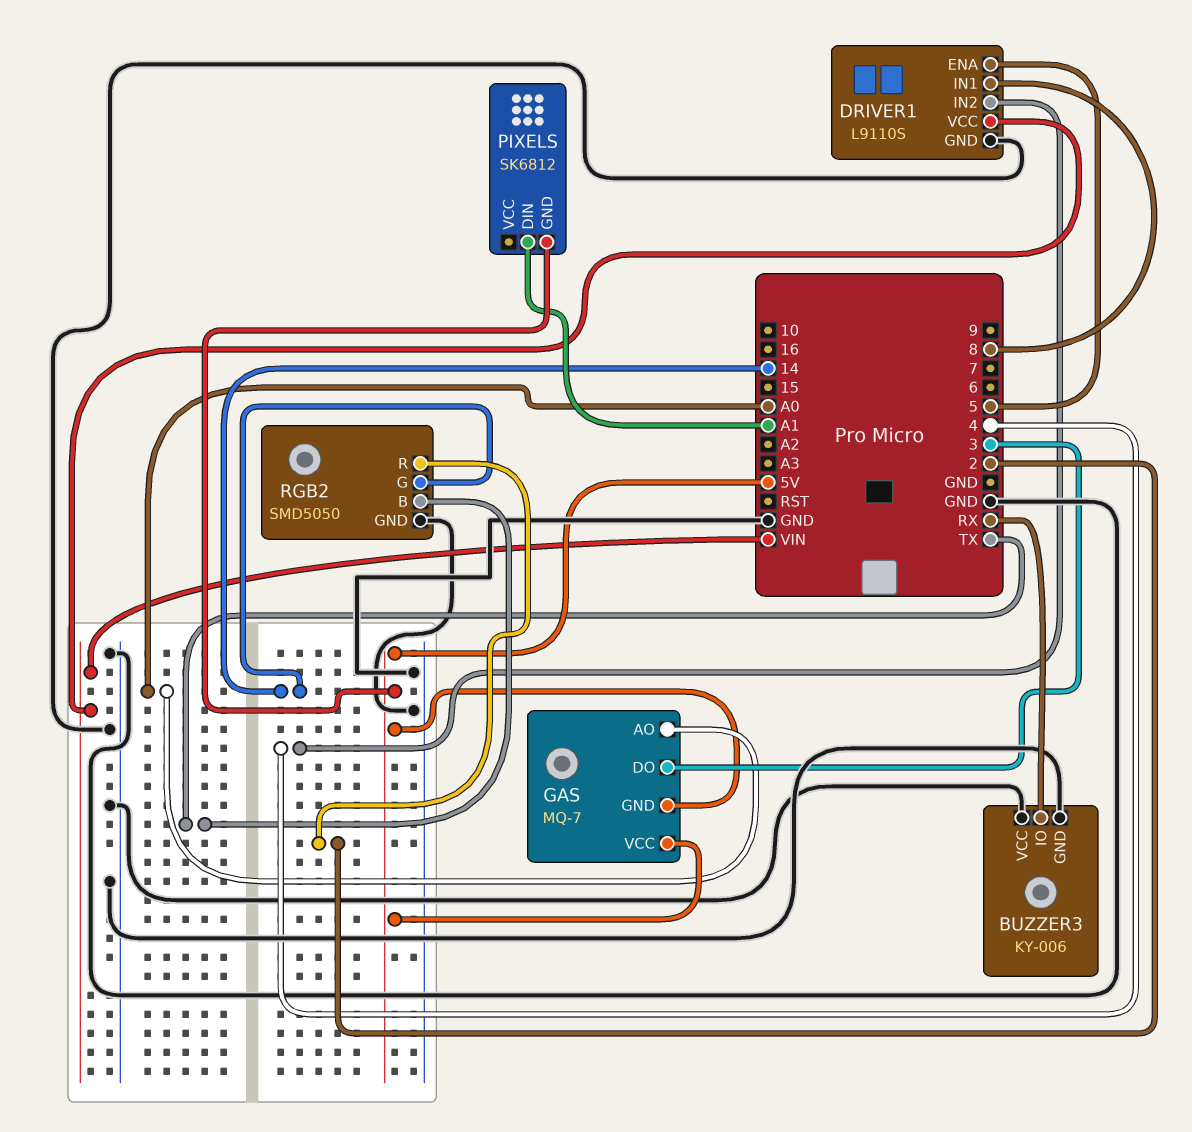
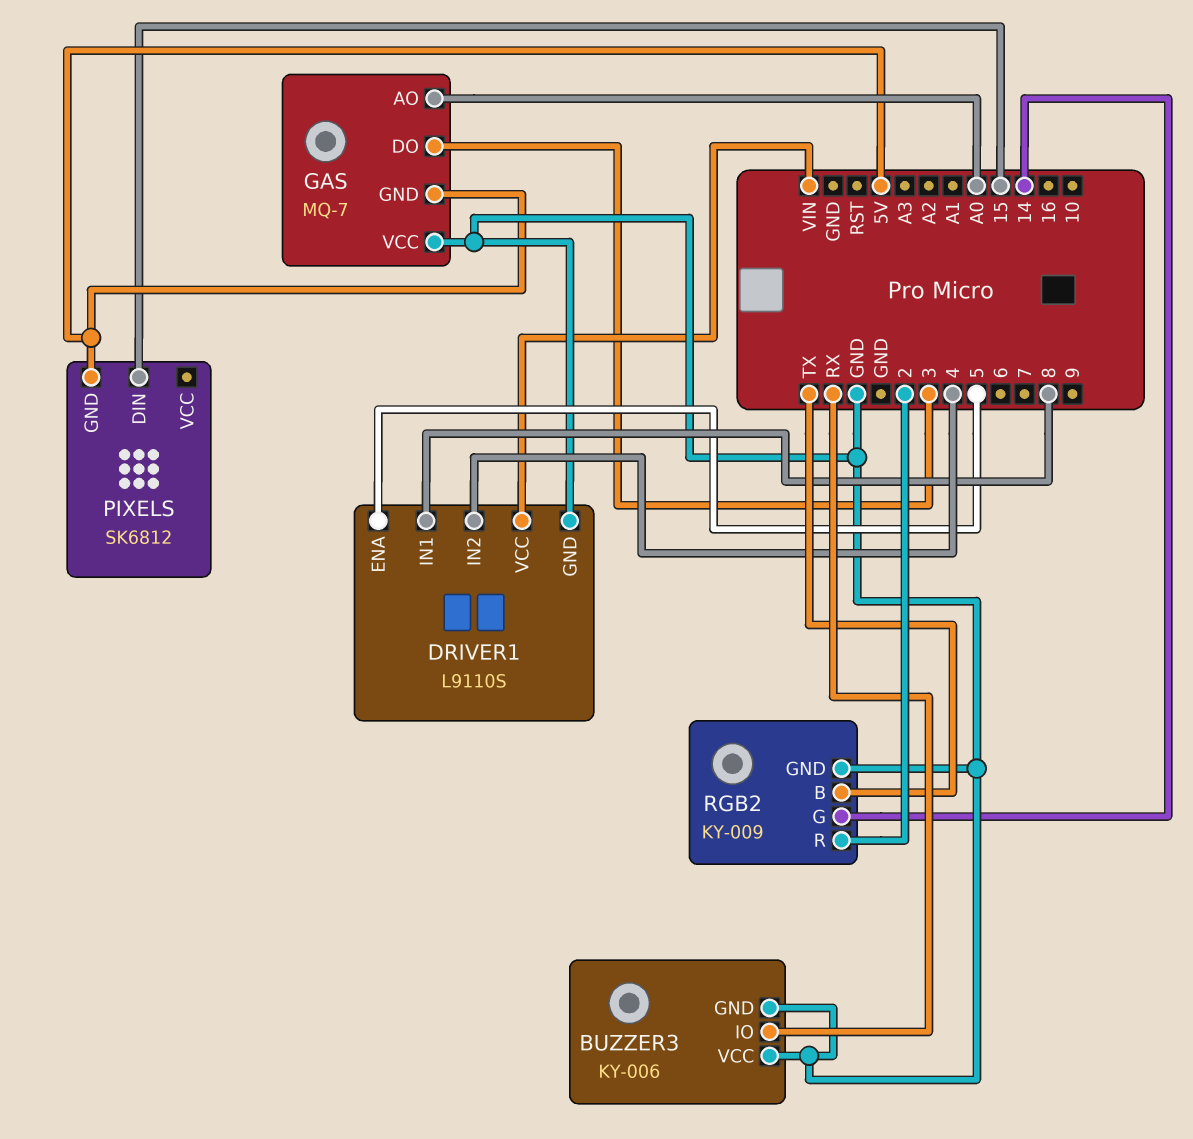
GAS pin VCC: 5V -> GND
PIXELS pin DIN: A1 -> 15
RGB2: SMD5050 -> KY-009

